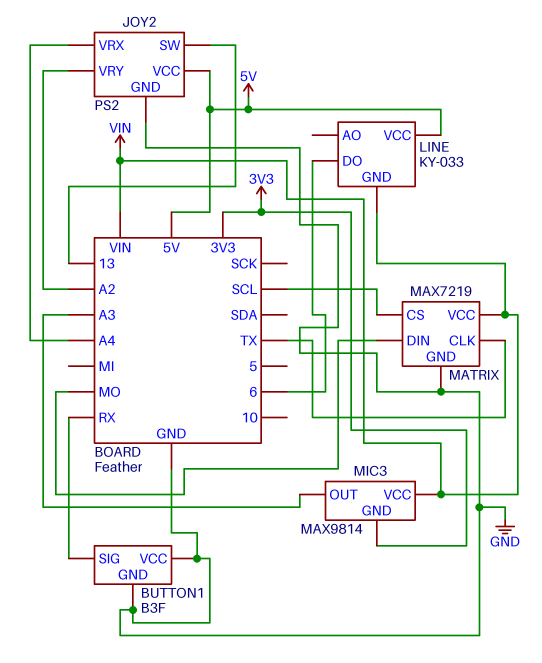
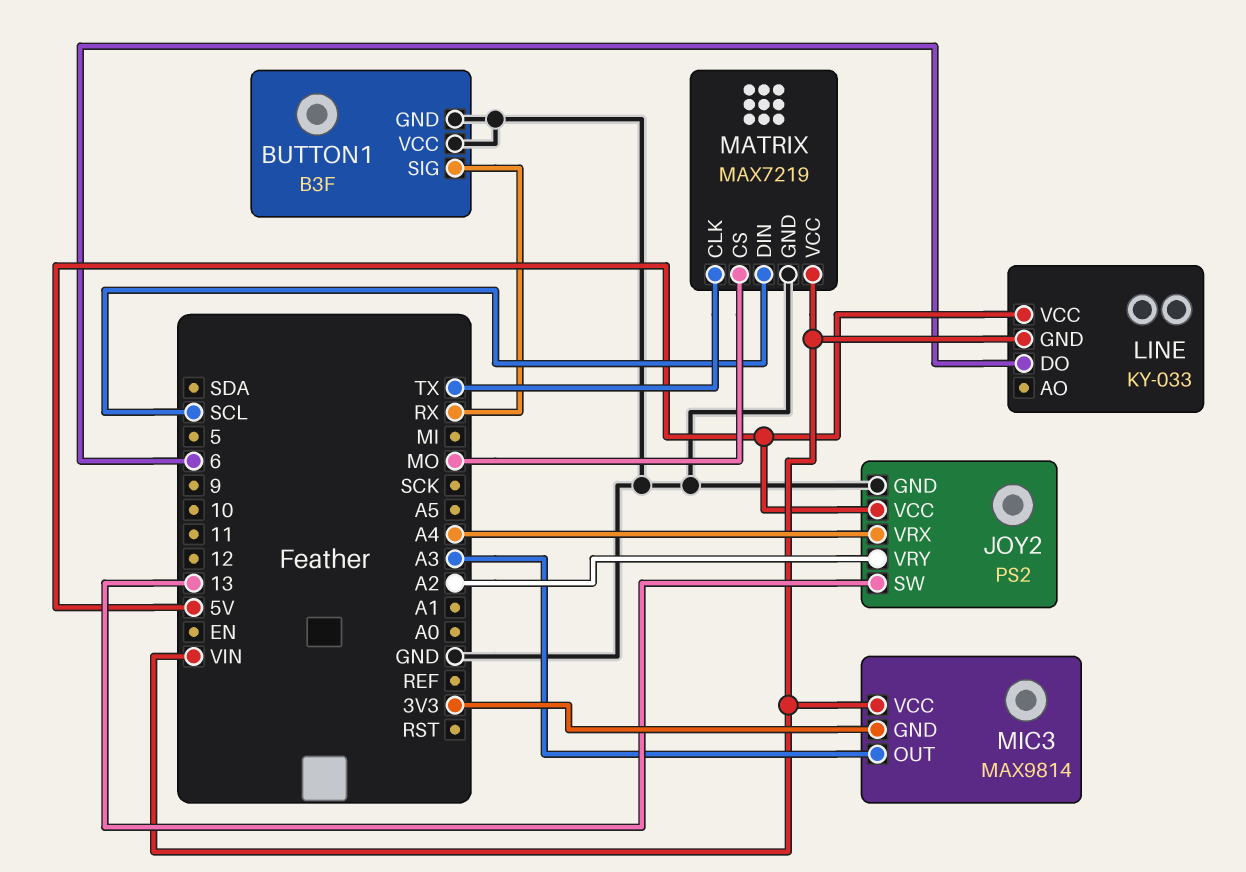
MATRIX pin CS: SCL -> MO
MATRIX pin DIN: MO -> SCL

